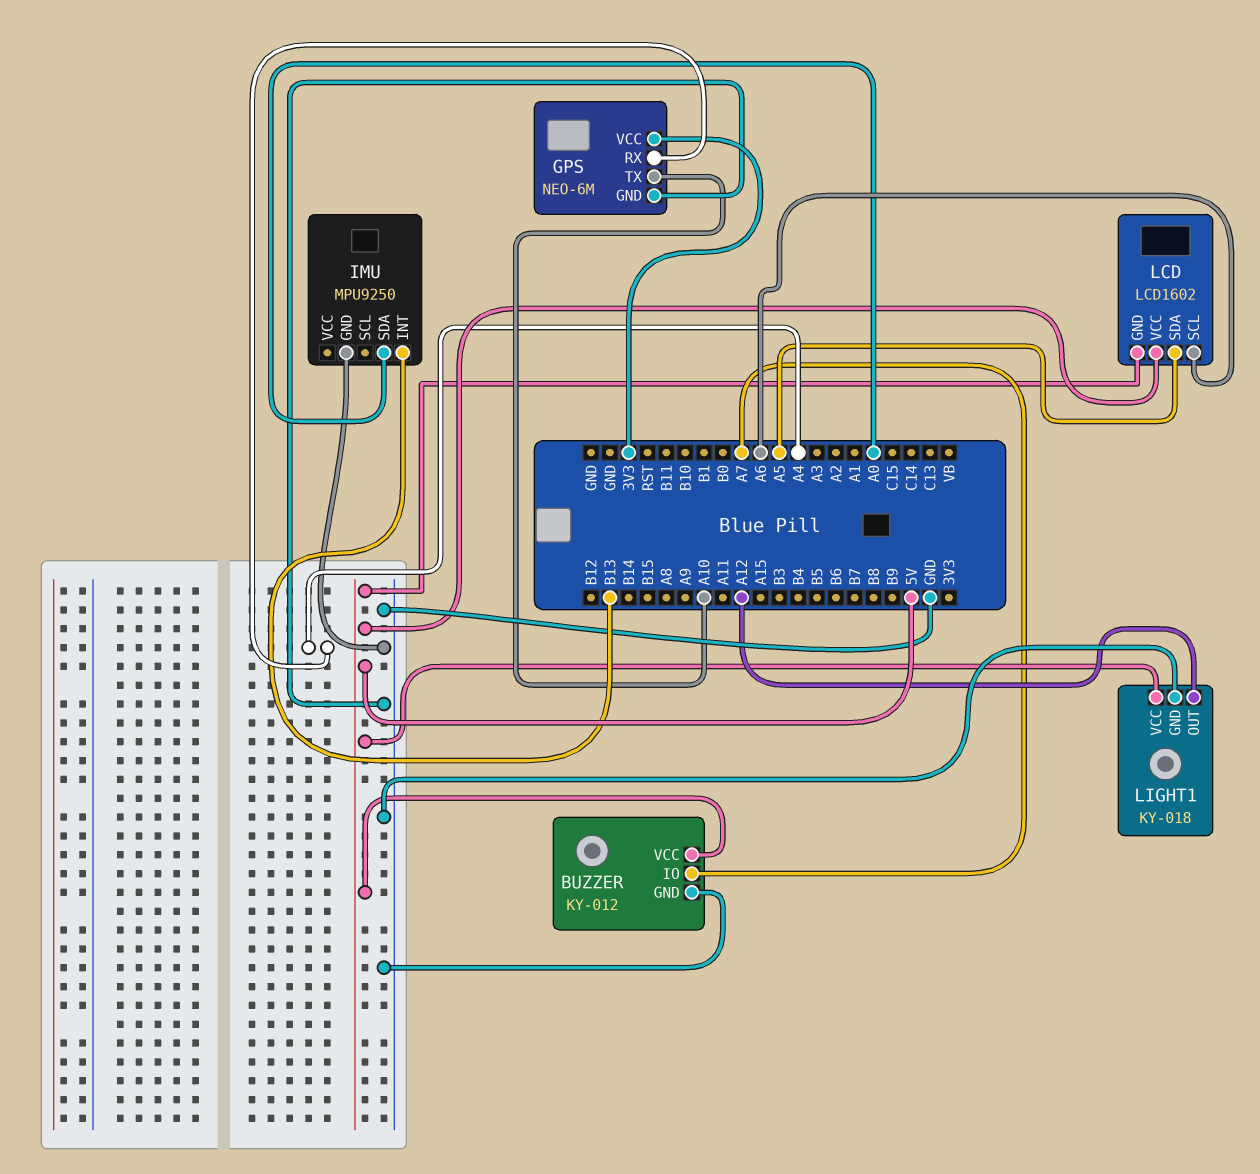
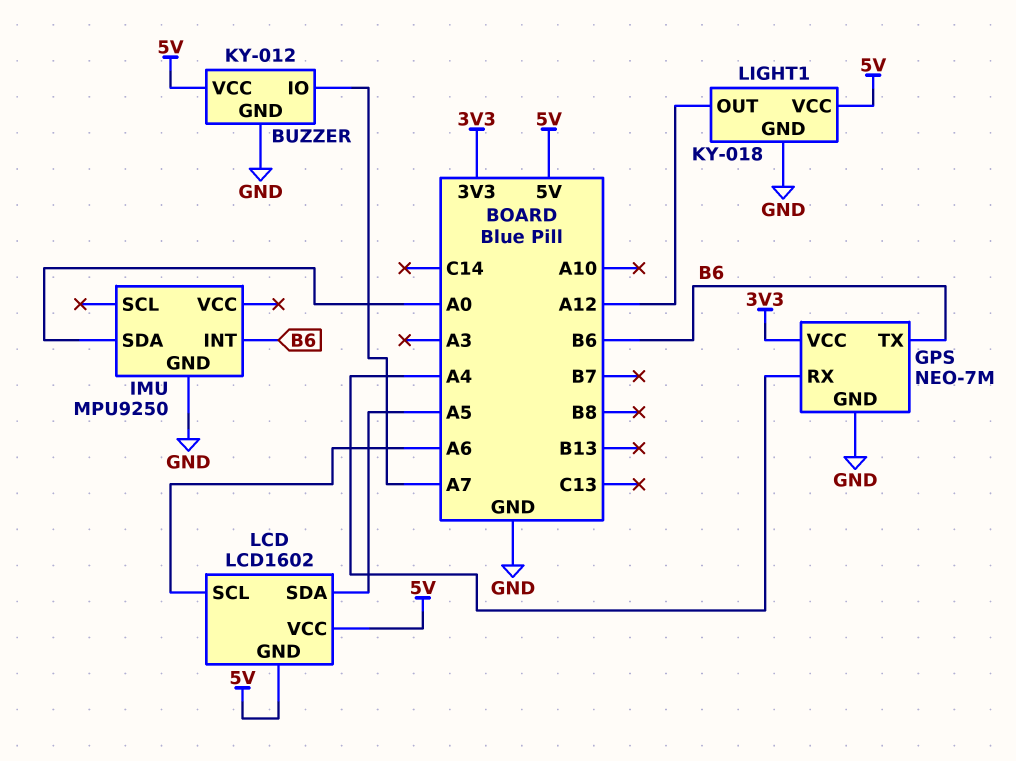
GPS: NEO-6M -> NEO-7M
GPS pin TX: A10 -> B6
IMU pin INT: B13 -> B6

